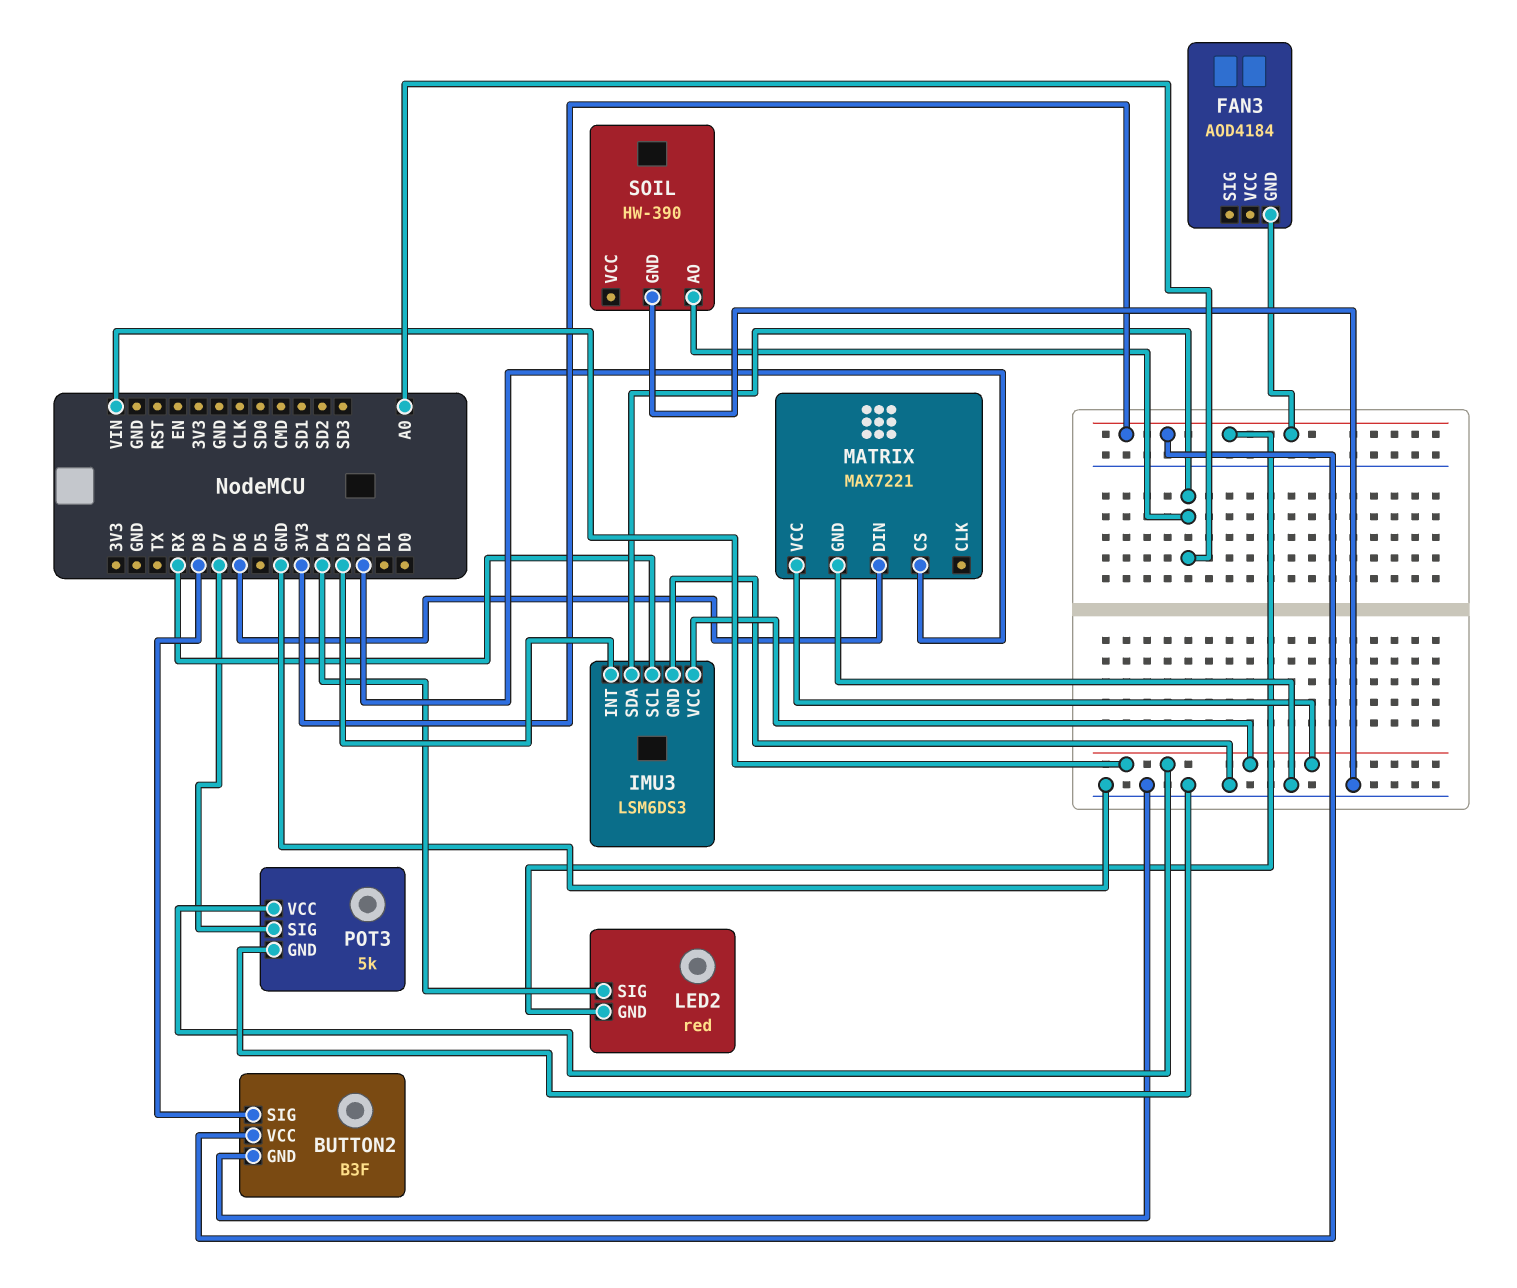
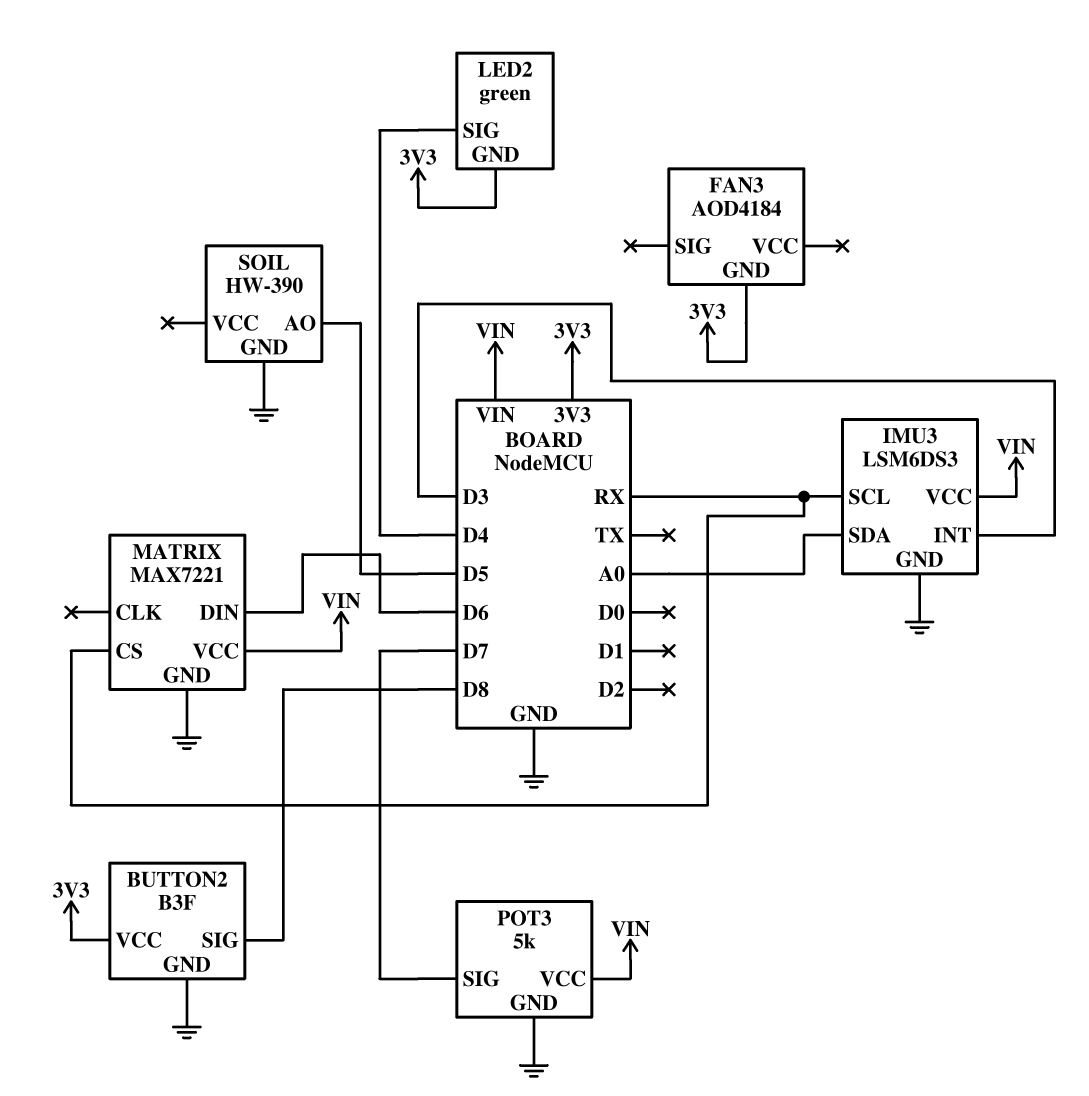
LED2: red -> green
MATRIX pin CS: D2 -> RX
SOIL pin AO: A0 -> D5

